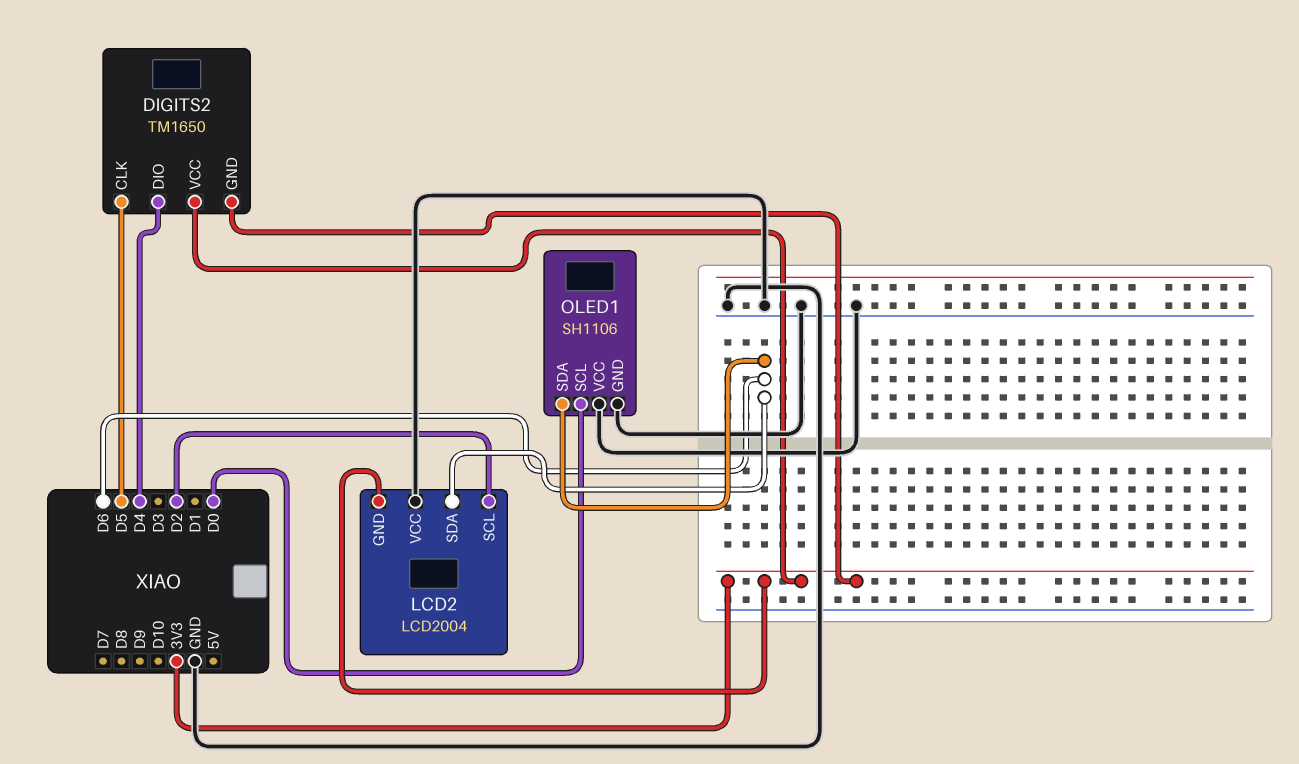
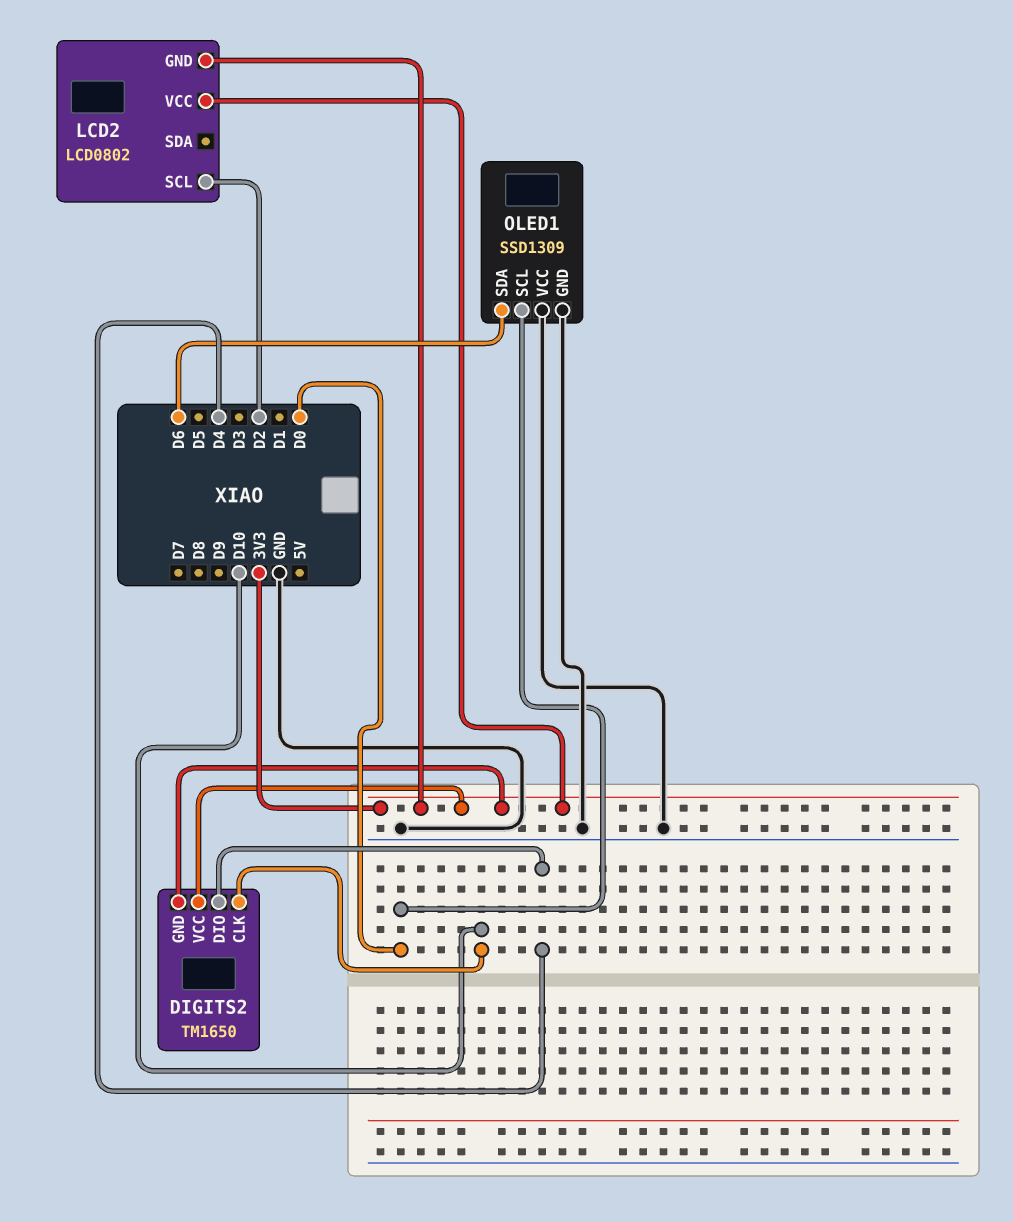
DIGITS2 pin CLK: D5 -> D10
LCD2: LCD2004 -> LCD0802
LCD2 pin SDA: D6 -> none
LCD2 pin VCC: GND -> 3V3
OLED1: SH1106 -> SSD1309

